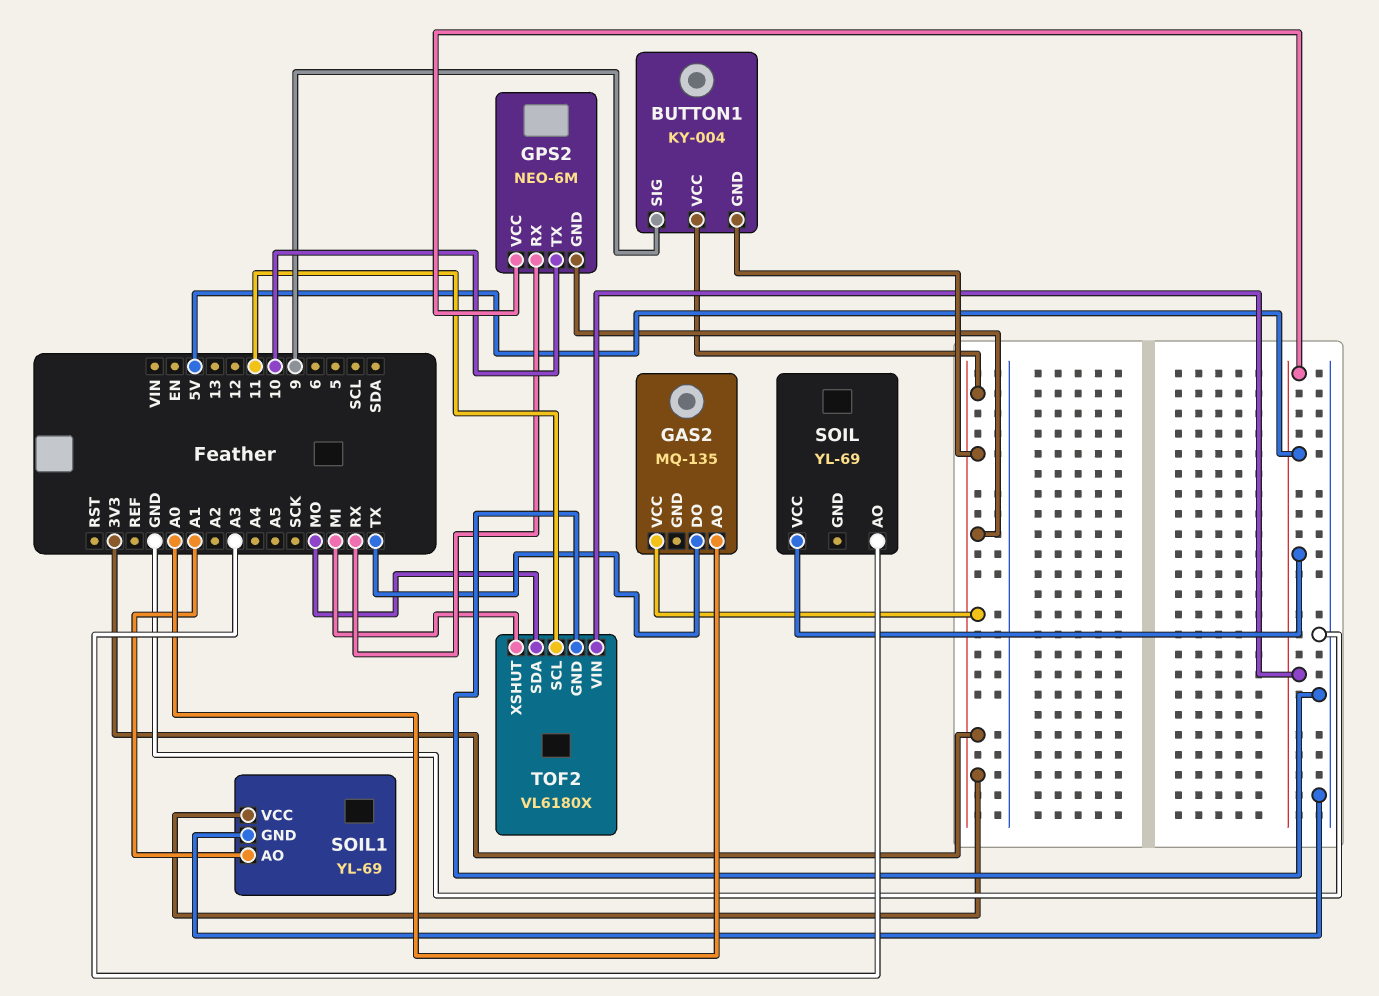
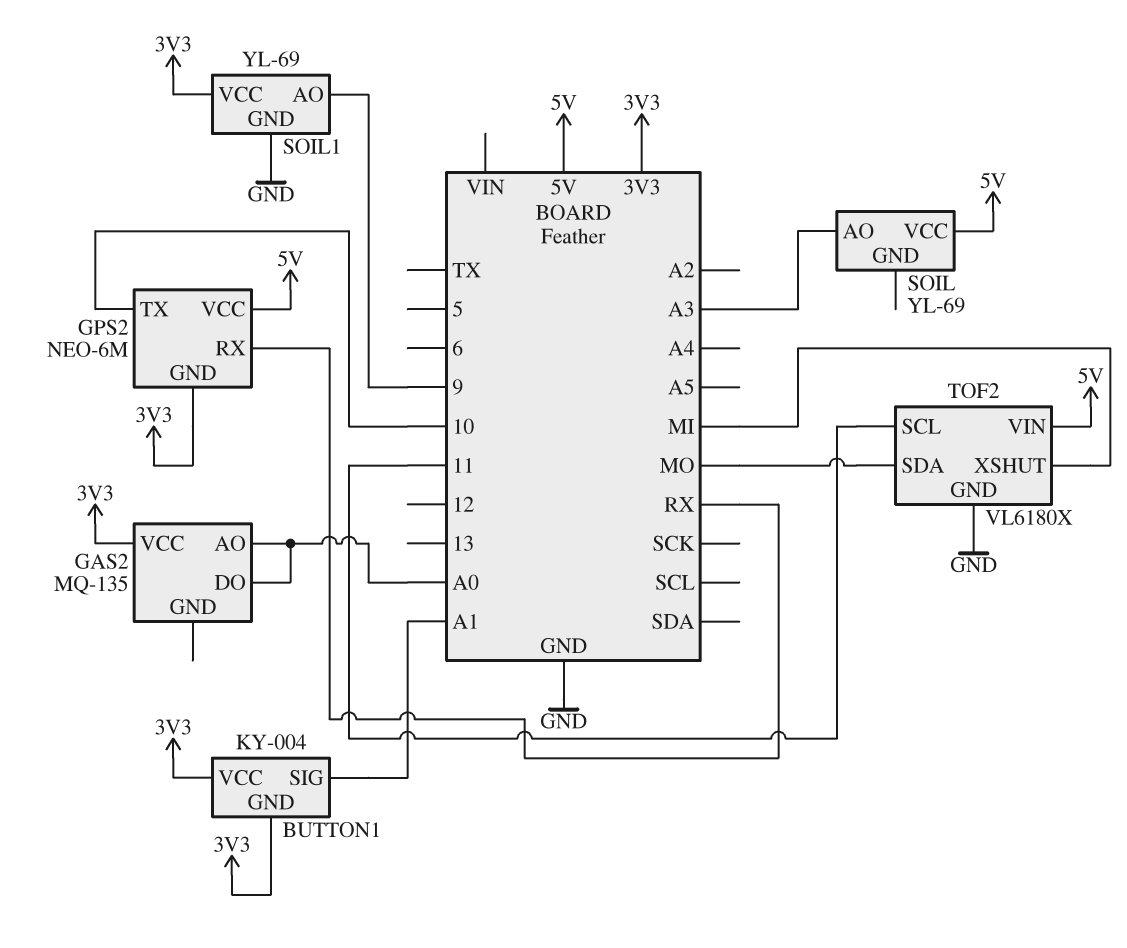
BUTTON1 pin SIG: 9 -> A1
GAS2 pin DO: TX -> A0
SOIL1 pin AO: A1 -> 9

